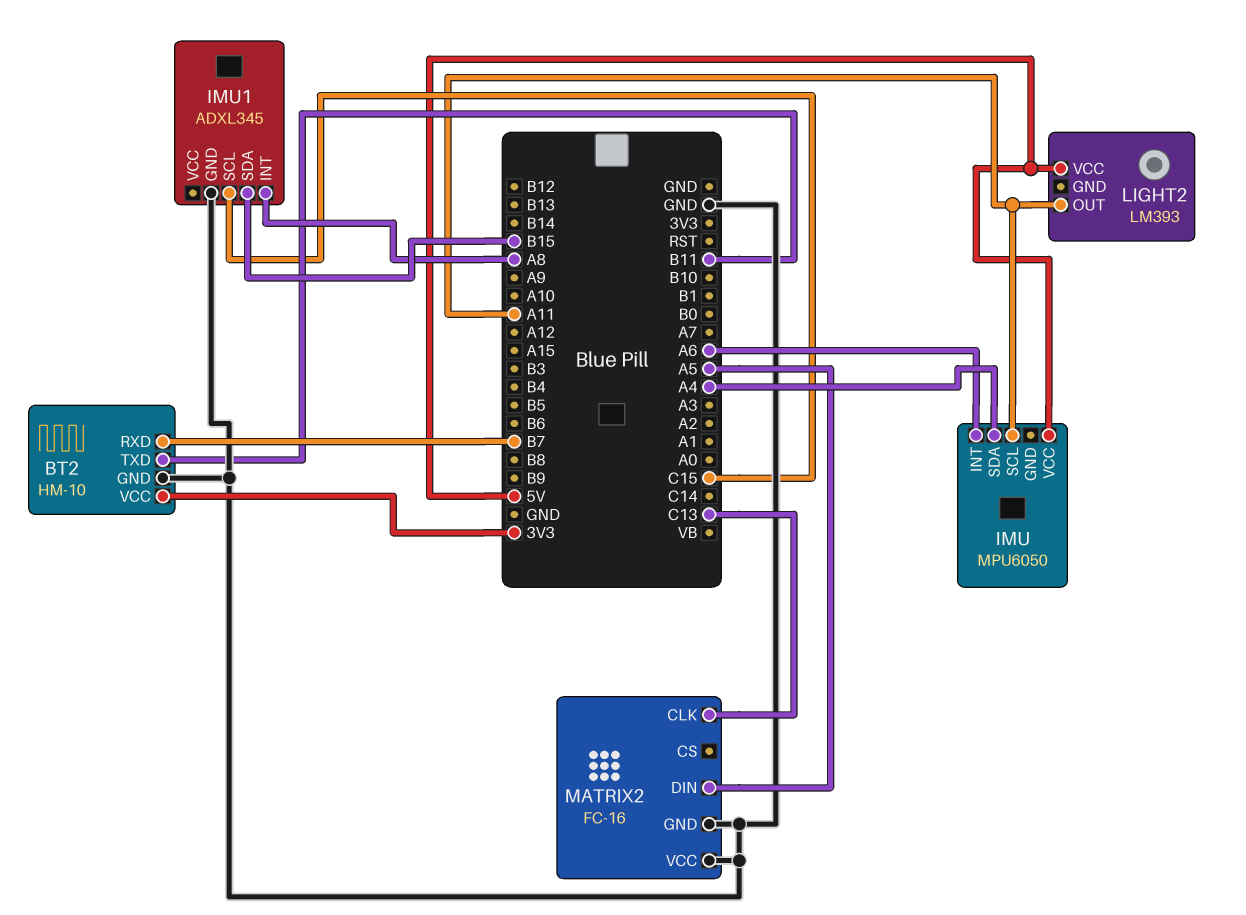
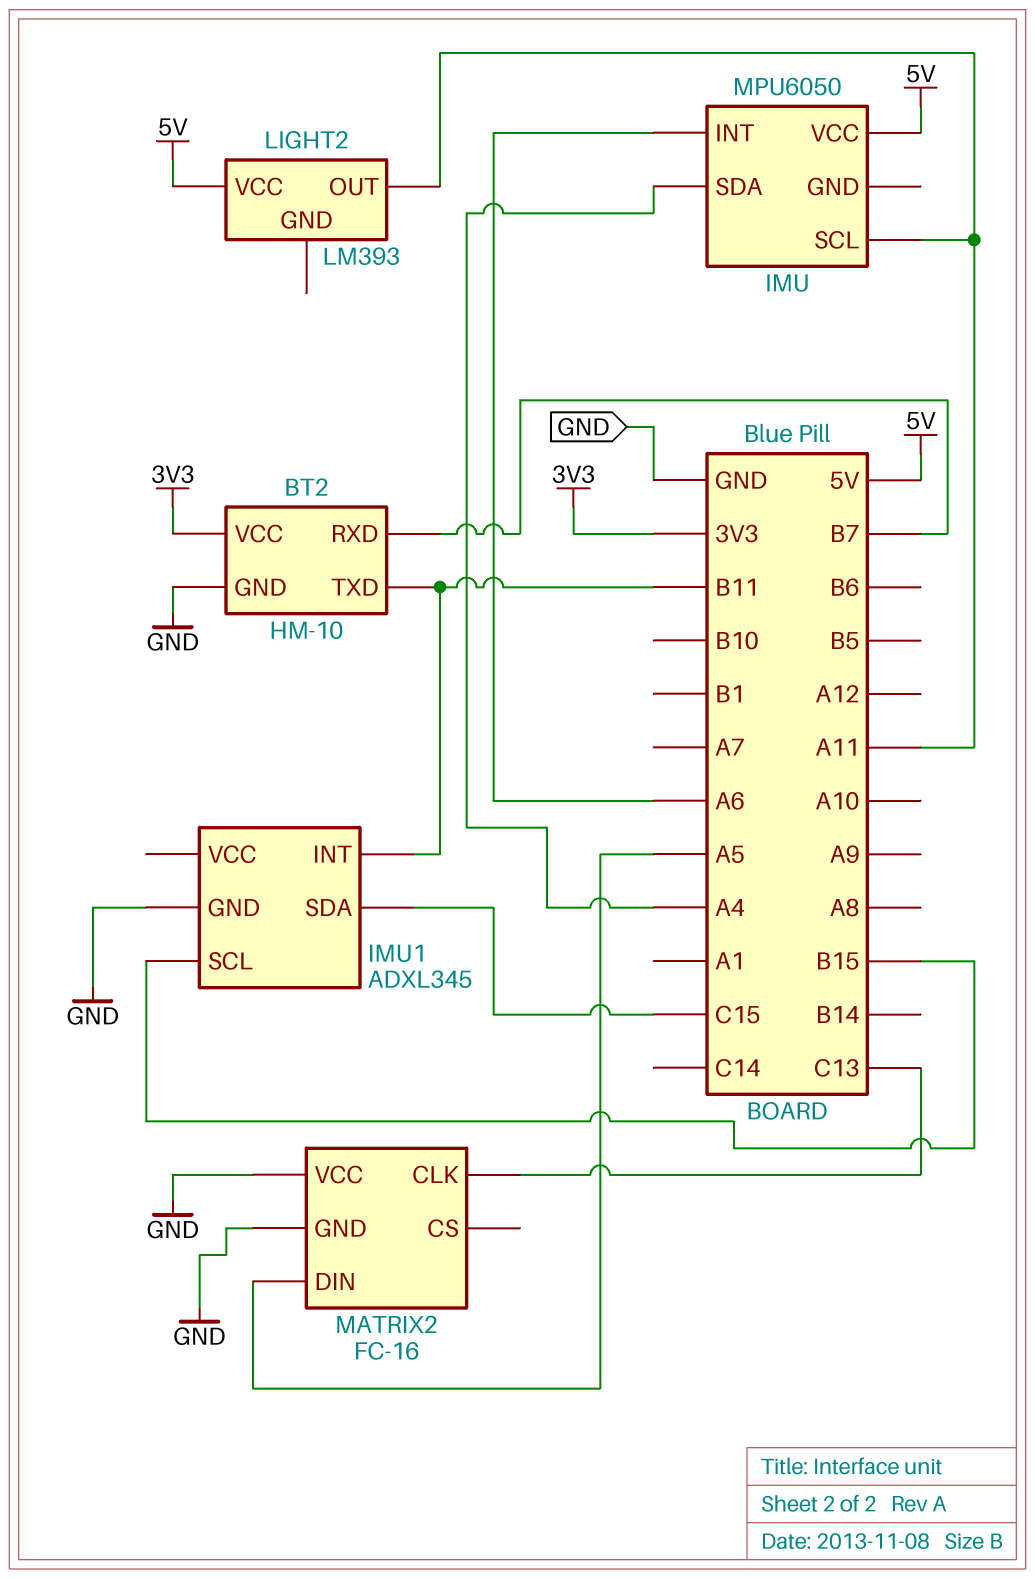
IMU1 pin INT: A8 -> B11
IMU1 pin SCL: C15 -> B15
IMU1 pin SDA: B15 -> C15

